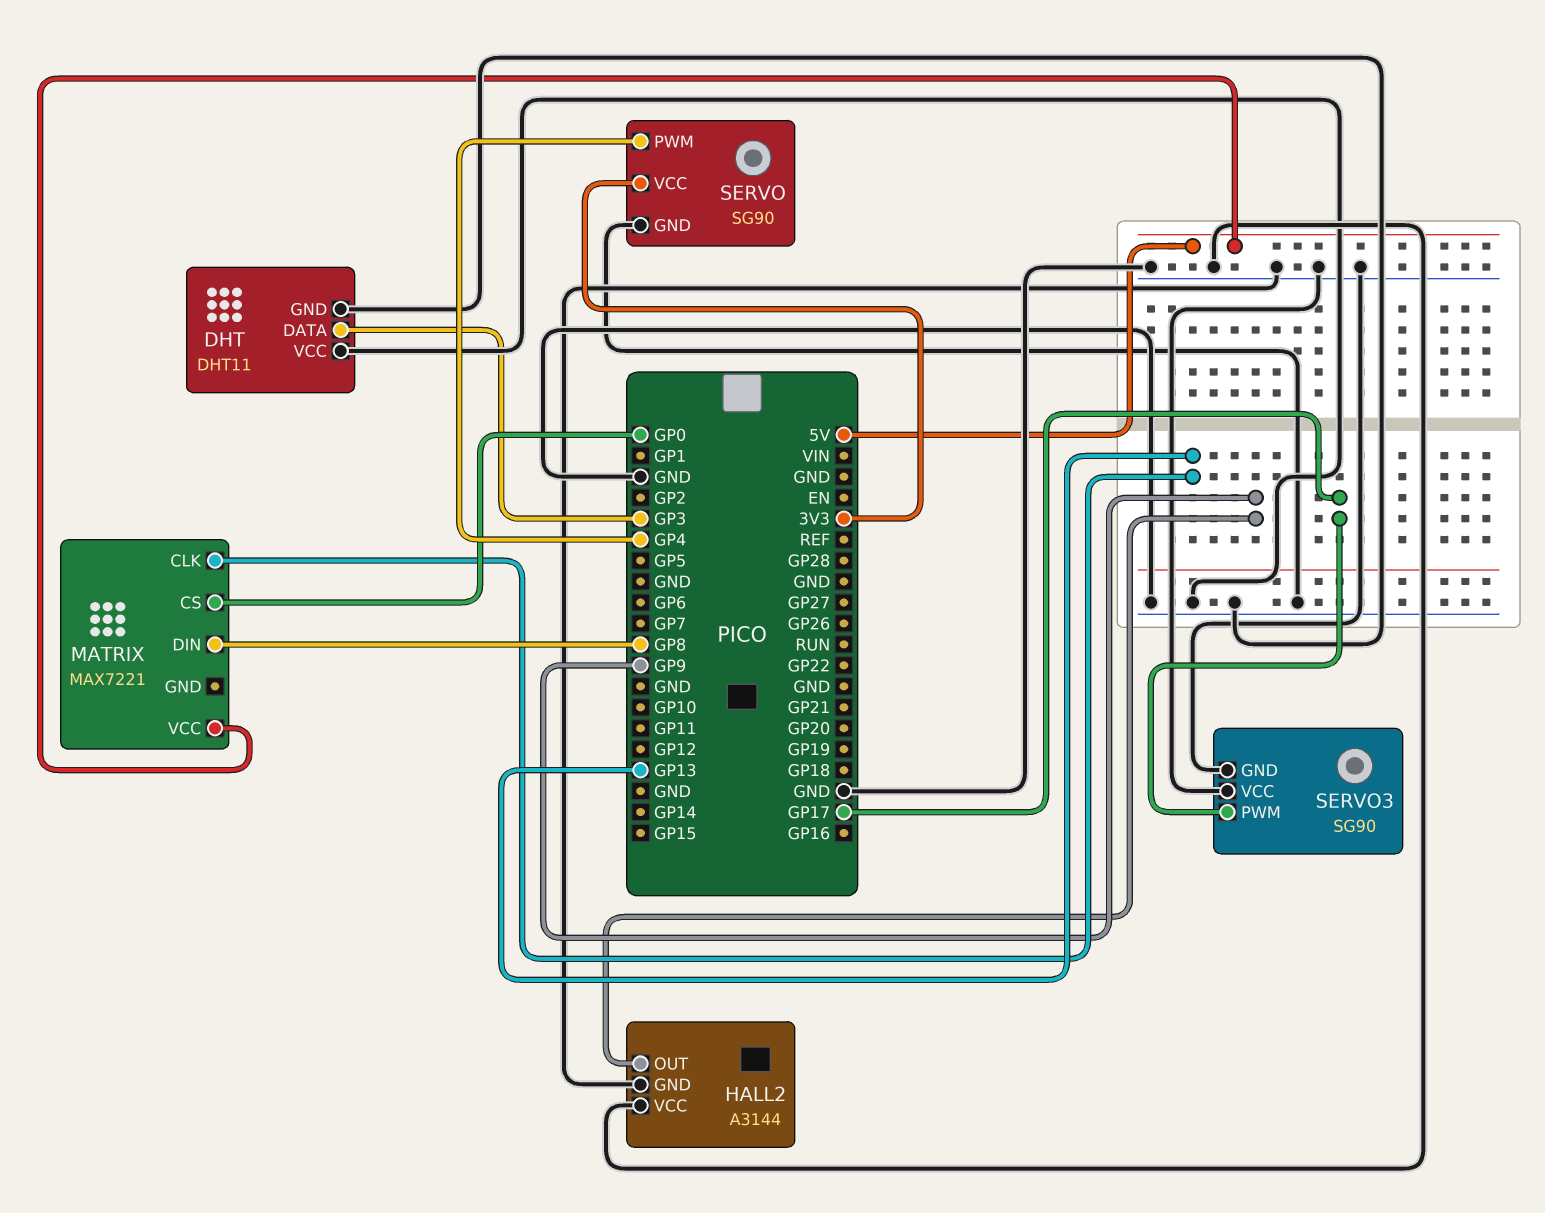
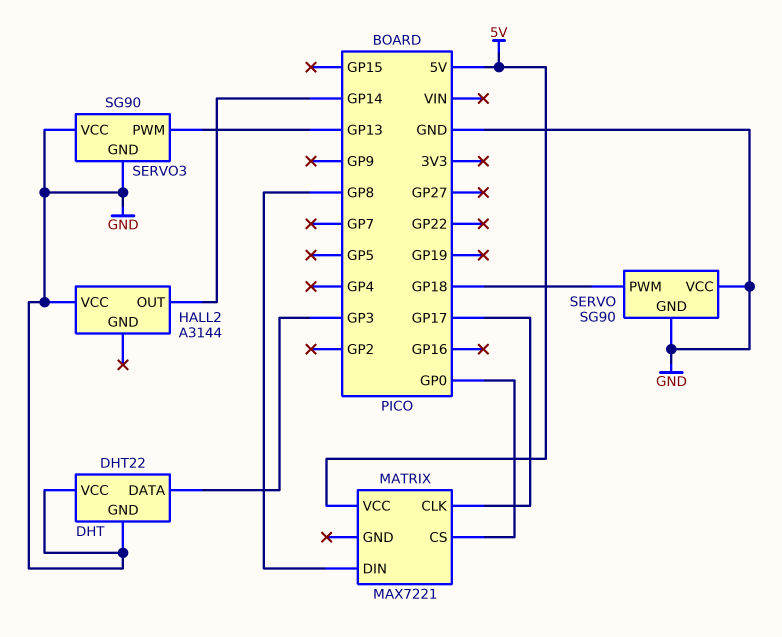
DHT: DHT11 -> DHT22
HALL2 pin GND: GND -> none
HALL2 pin OUT: GP9 -> GP14
MATRIX pin CLK: GP13 -> GP17
SERVO pin PWM: GP4 -> GP18
SERVO pin VCC: 3V3 -> GND
SERVO3 pin PWM: GP17 -> GP13

